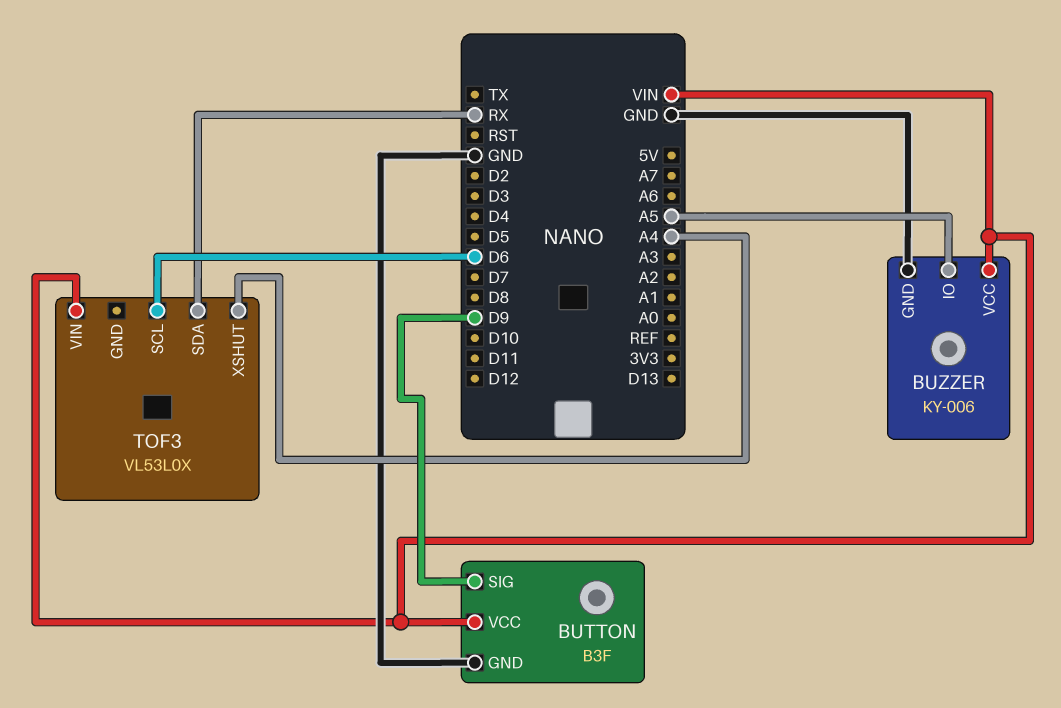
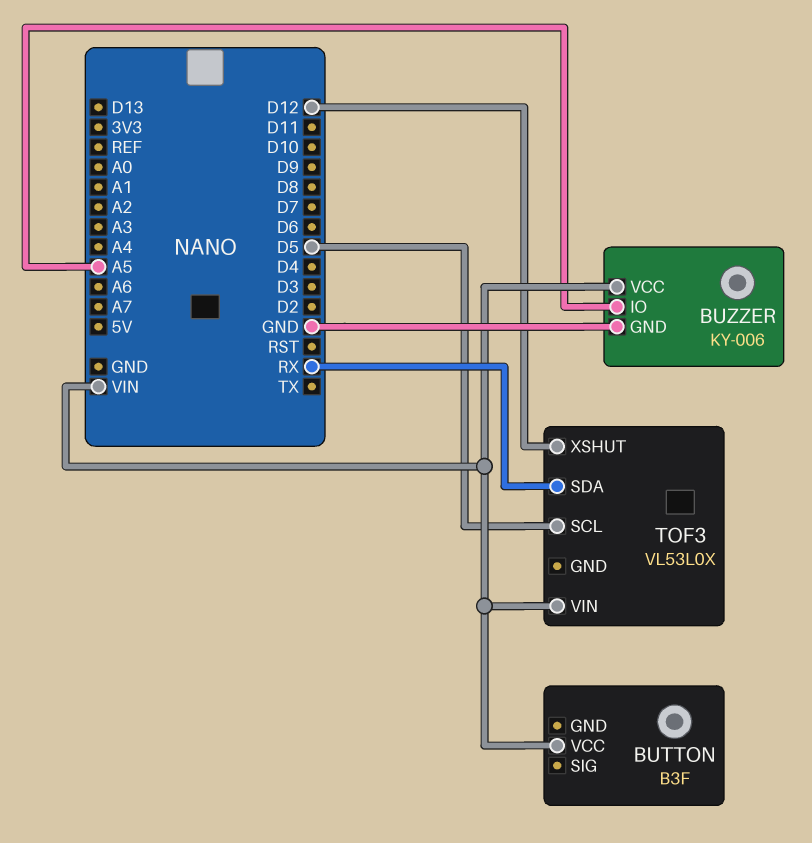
BUTTON pin GND: GND -> none
BUTTON pin SIG: D9 -> none
TOF3 pin SCL: D6 -> D5
TOF3 pin XSHUT: A4 -> D12

